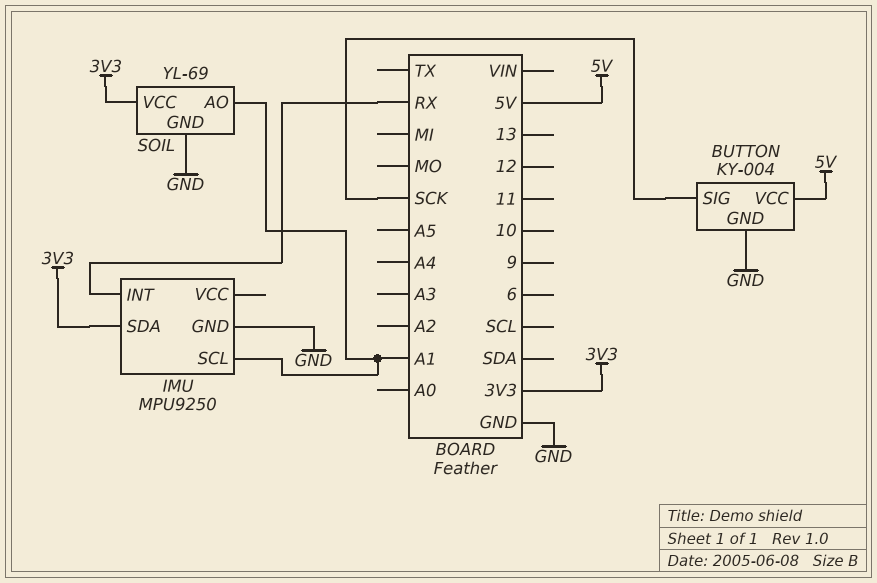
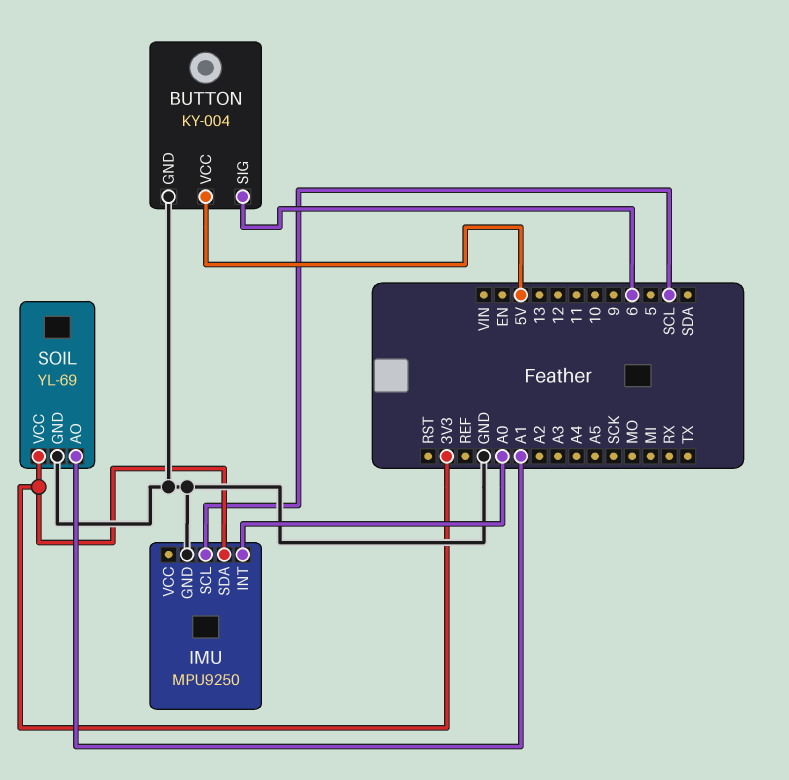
BUTTON pin SIG: SCK -> 6
IMU pin INT: RX -> A0
IMU pin SCL: A1 -> SCL

